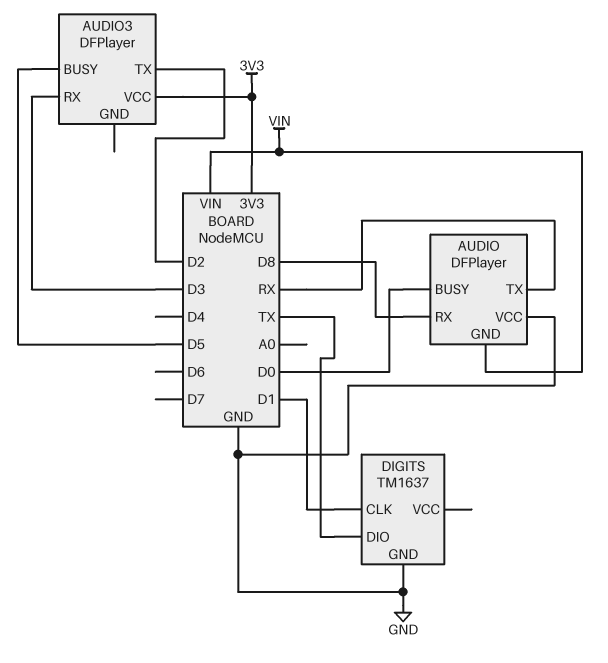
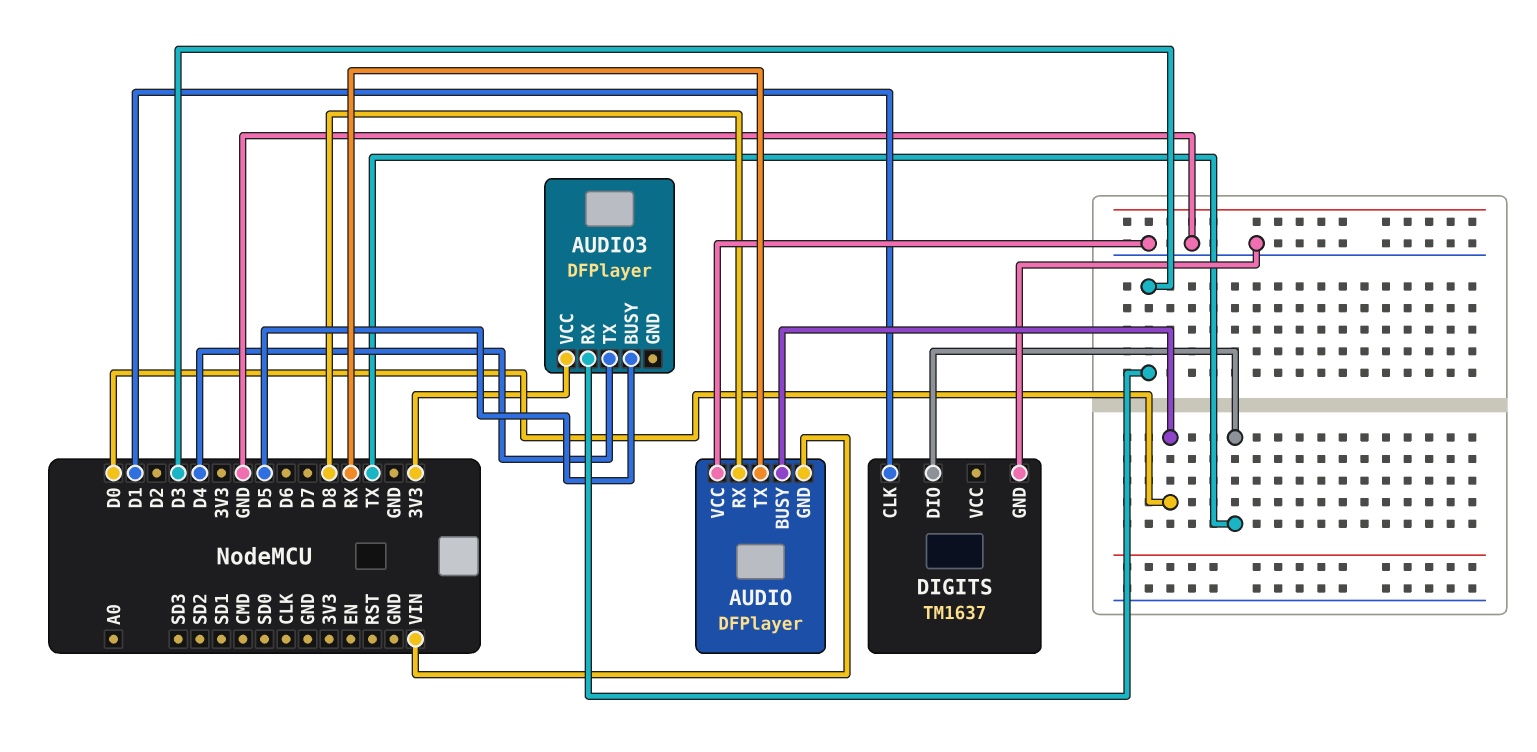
AUDIO3 pin TX: D2 -> D4

